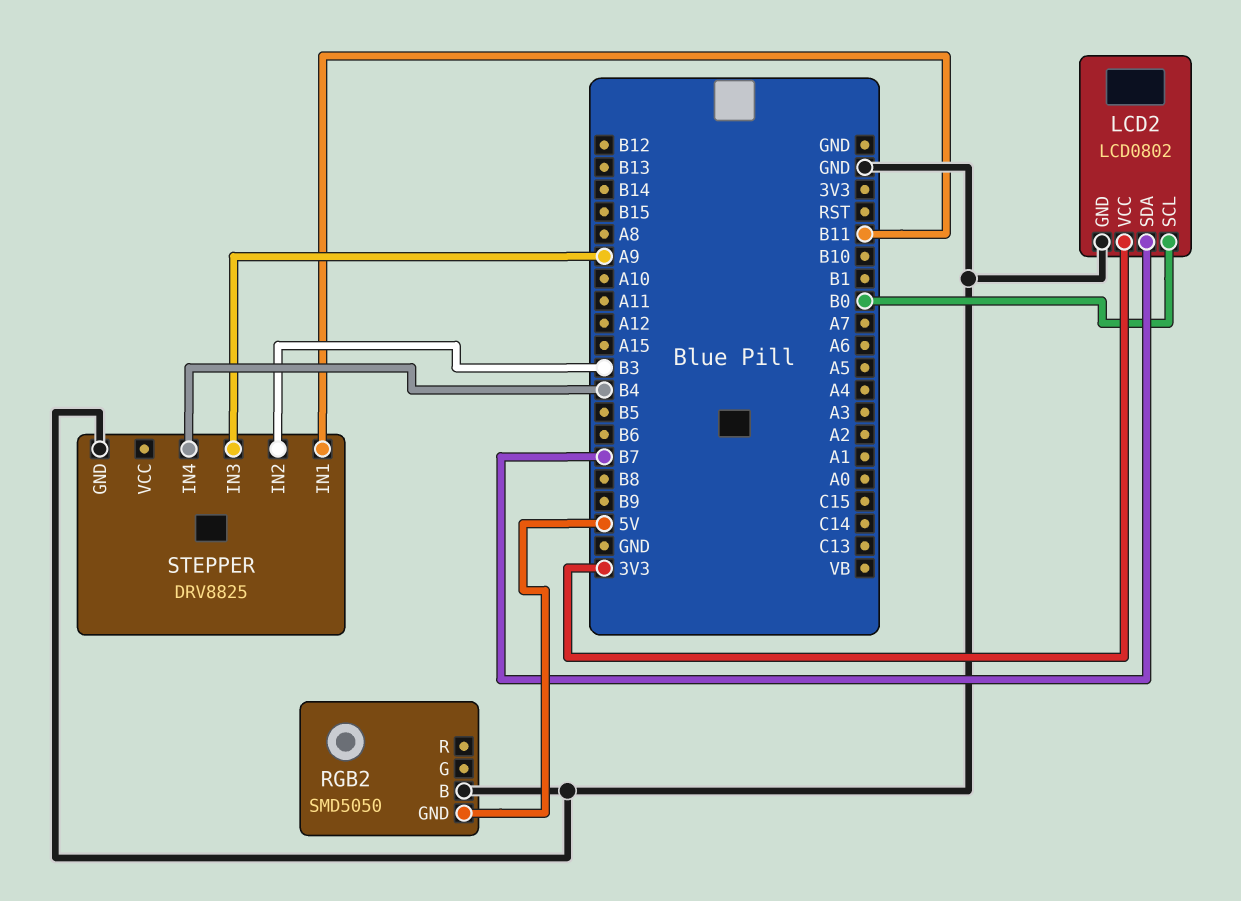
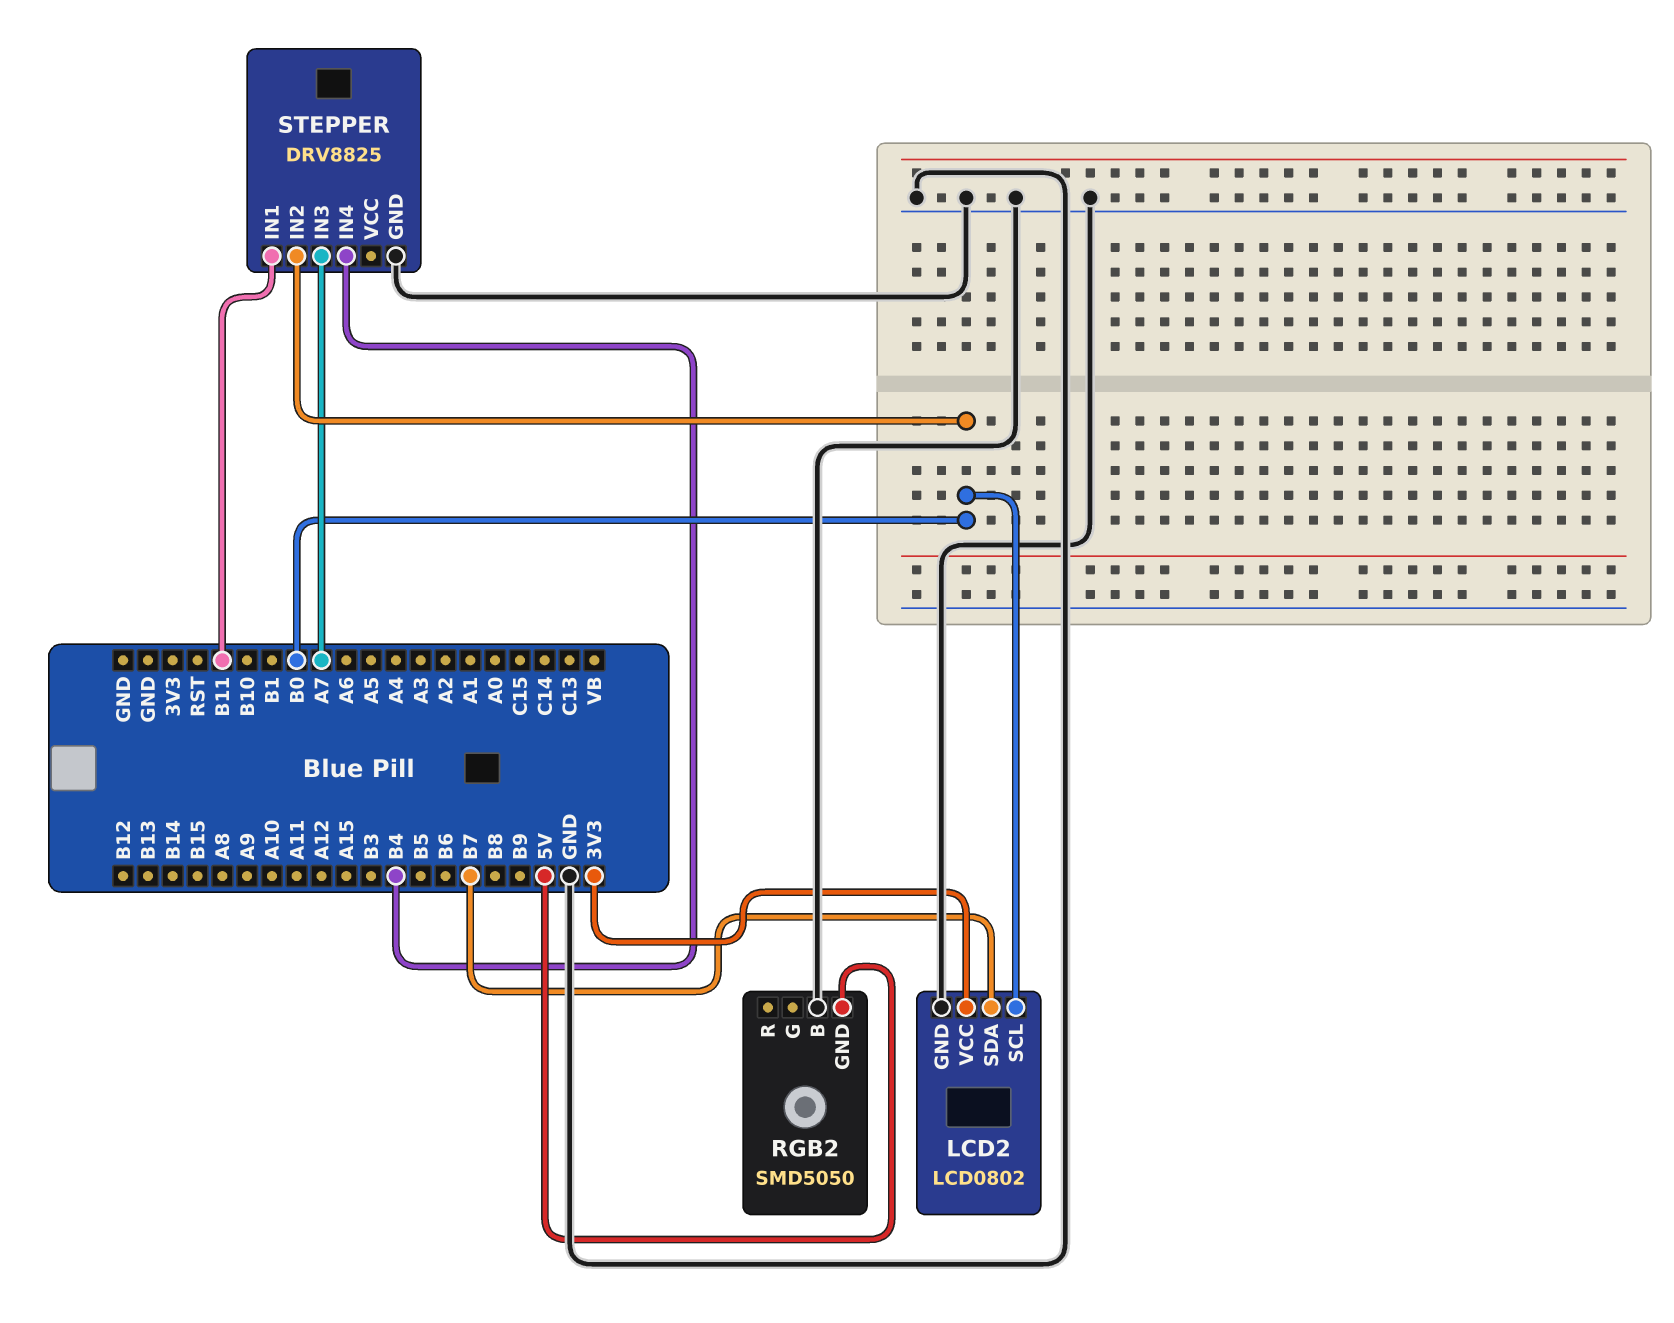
STEPPER pin IN2: B3 -> B0
STEPPER pin IN3: A9 -> A7

